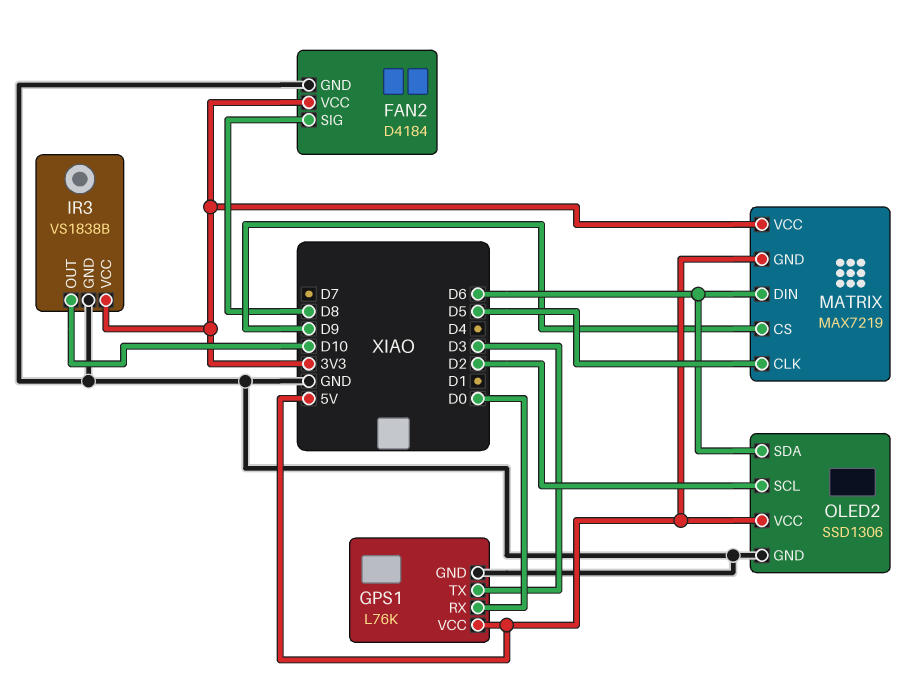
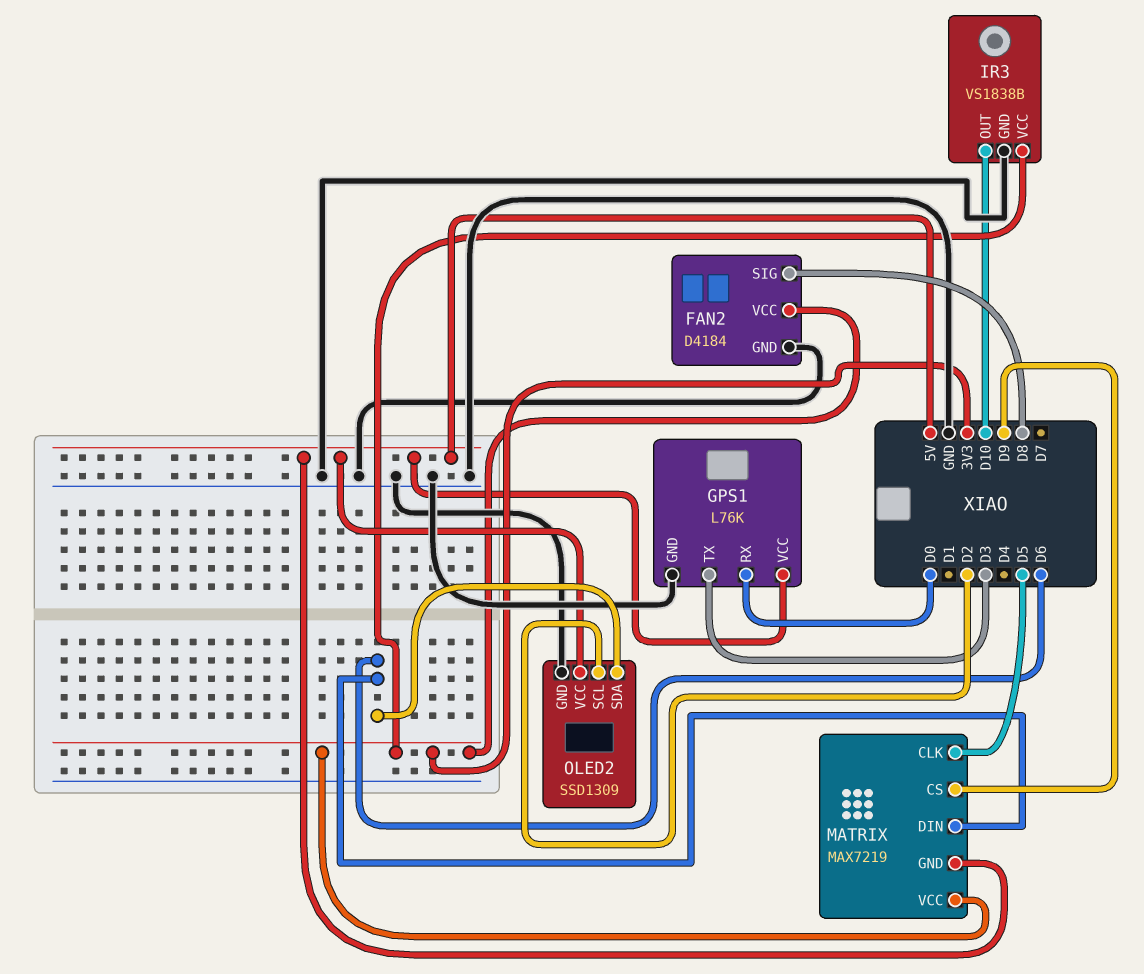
OLED2: SSD1306 -> SSD1309

